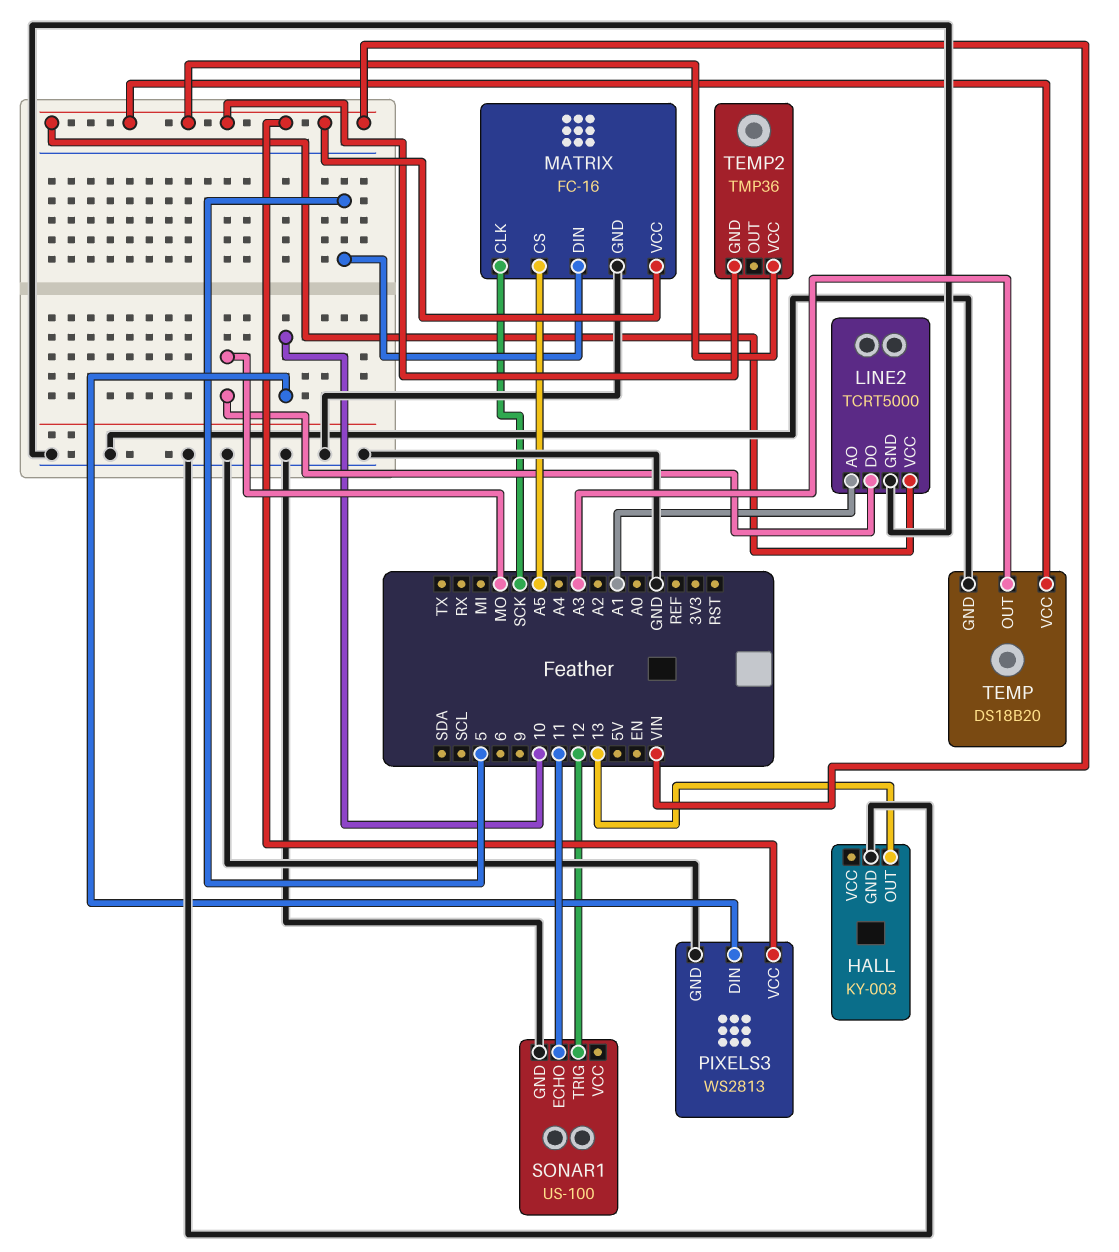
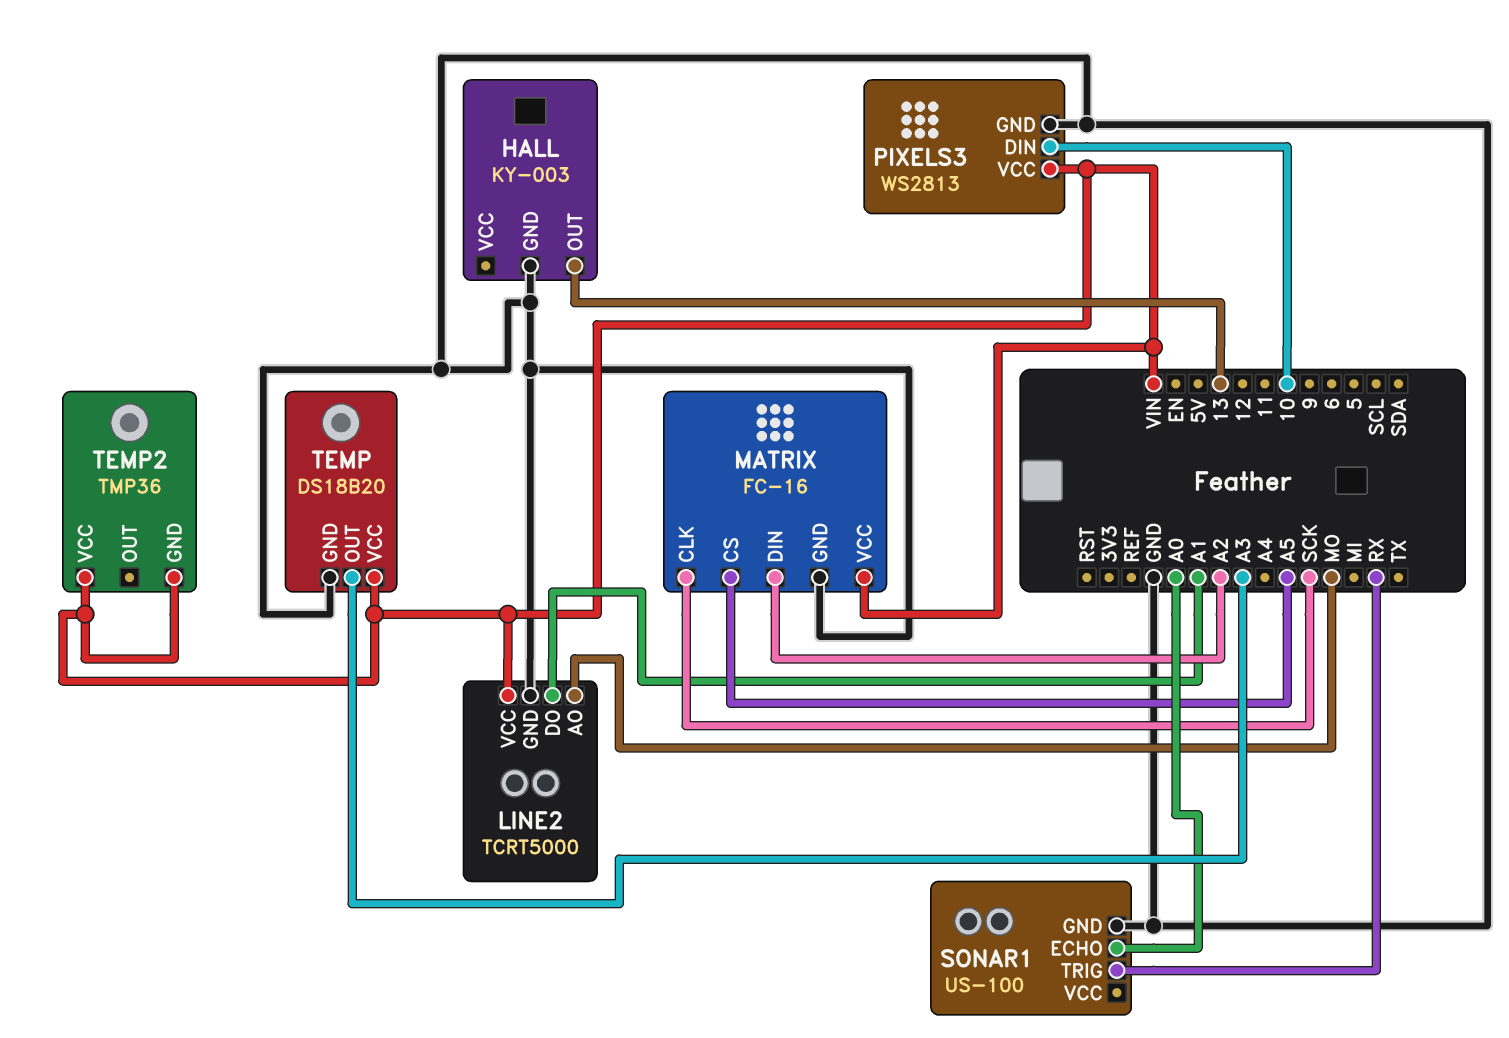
LINE2 pin AO: A1 -> MO
LINE2 pin DO: MO -> A1
MATRIX pin DIN: 5 -> A2
SONAR1 pin ECHO: 11 -> A0
SONAR1 pin TRIG: 12 -> RX

